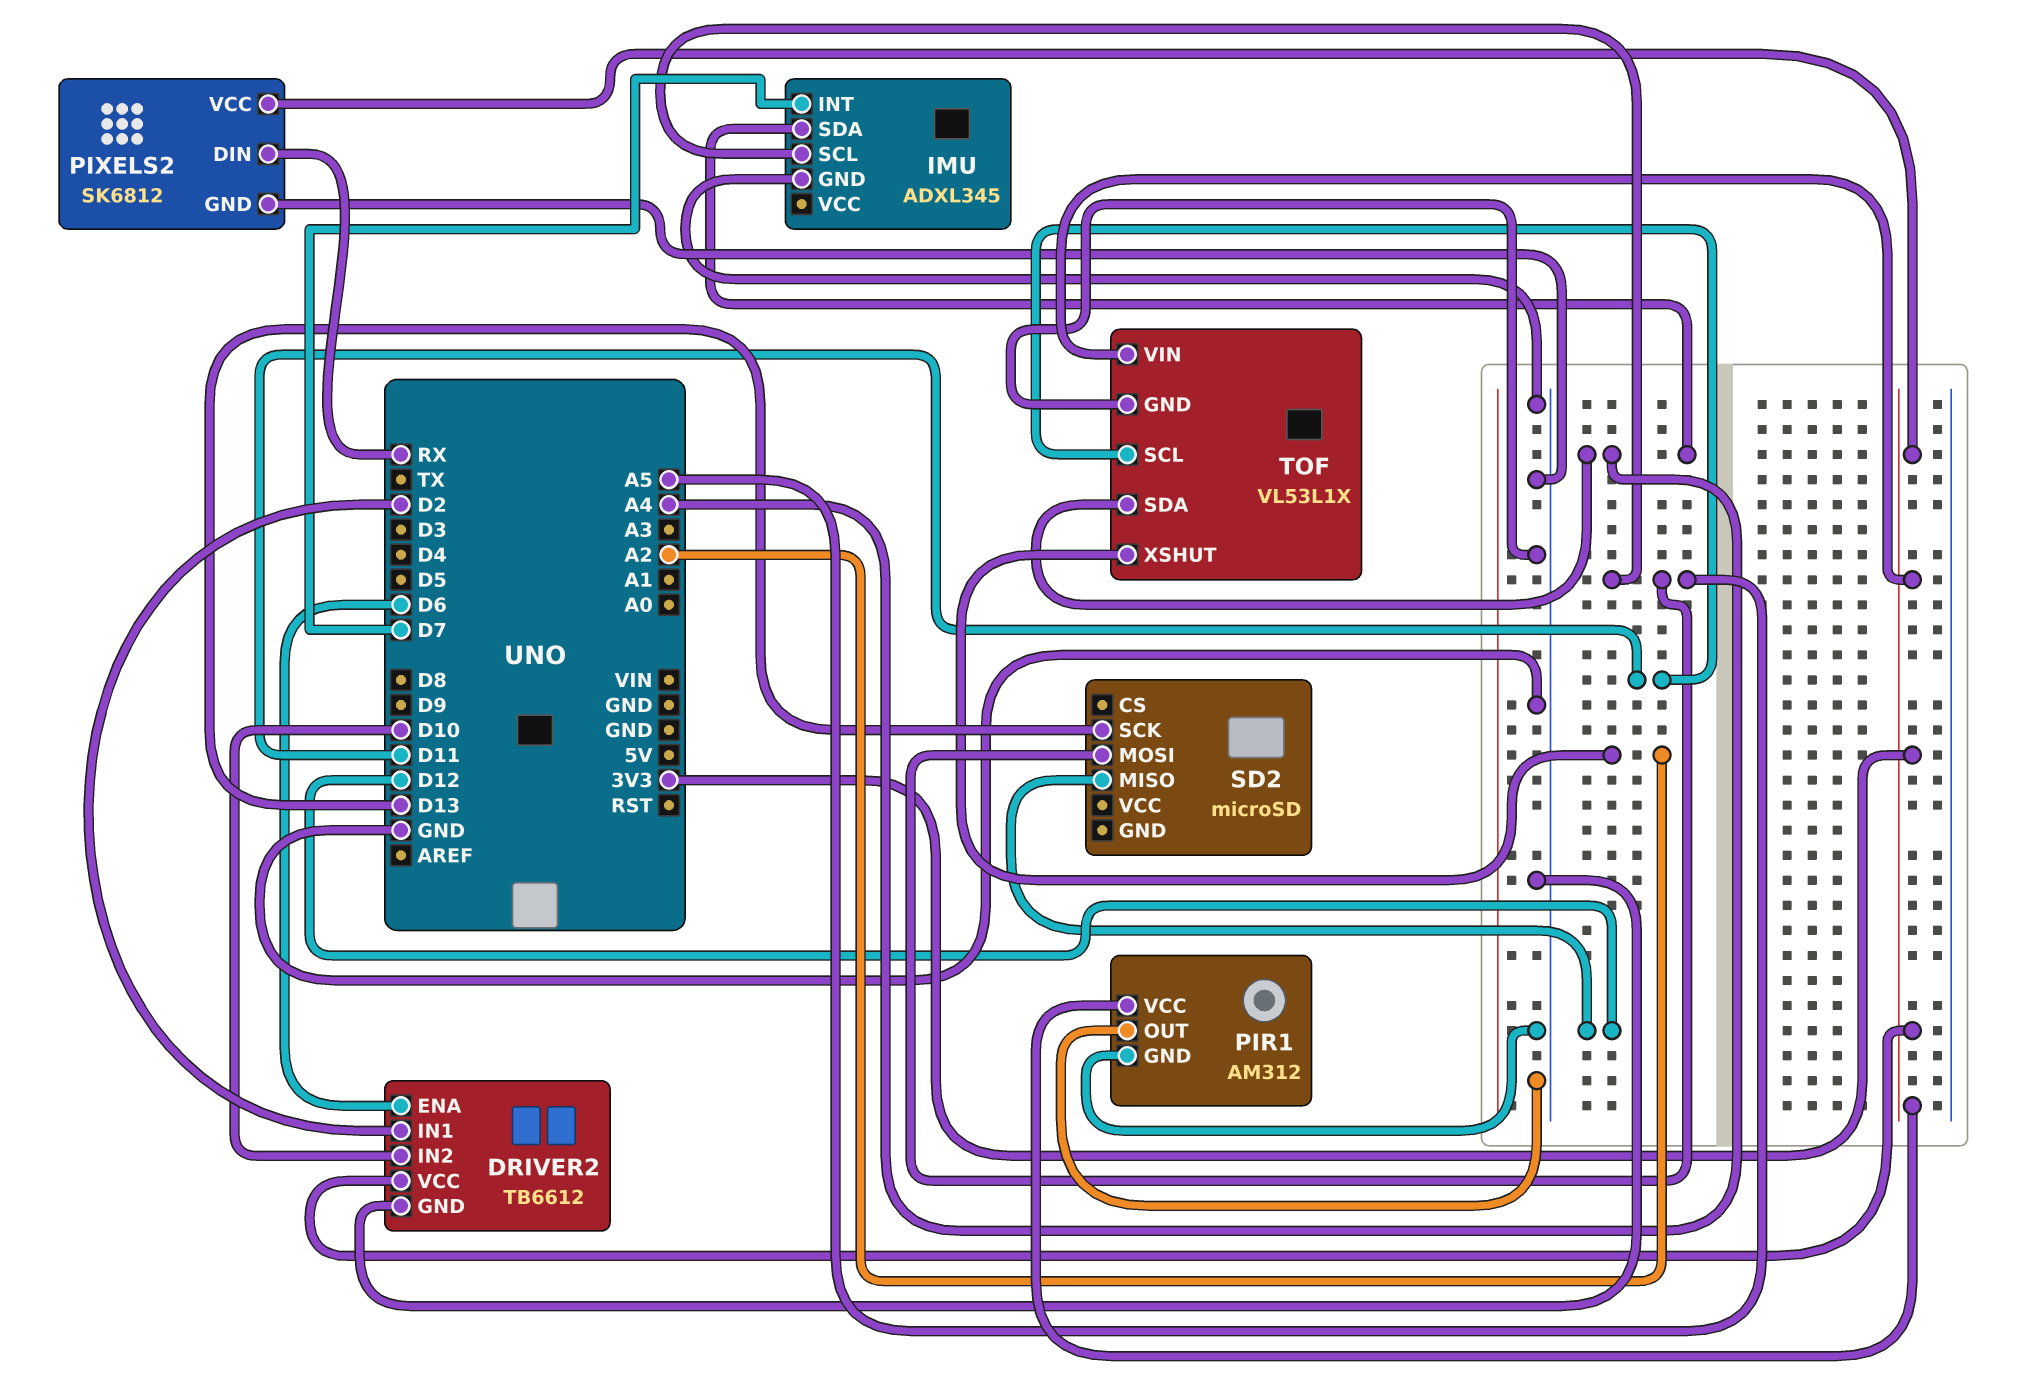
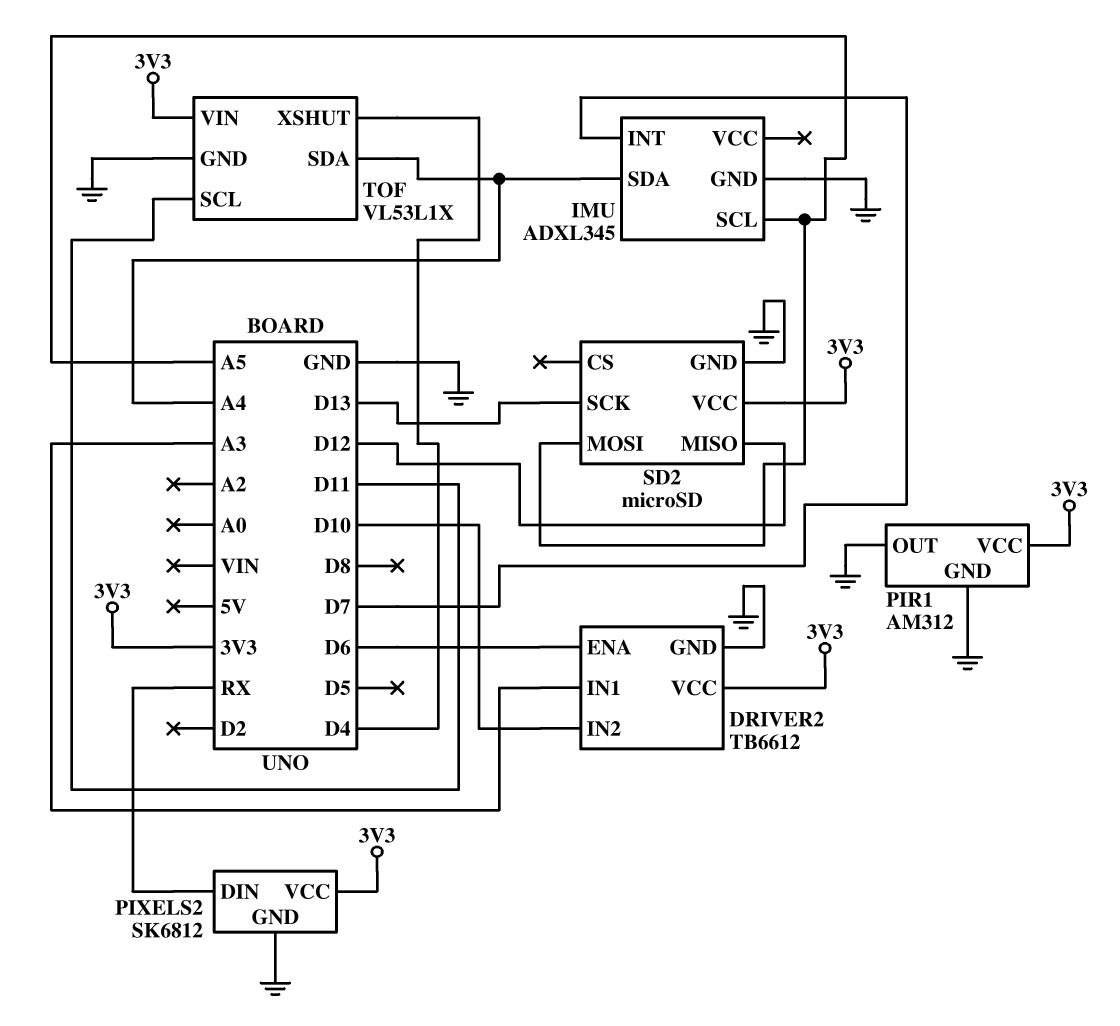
DRIVER2 pin IN1: D2 -> A3
SD2 pin GND: none -> GND
SD2 pin VCC: none -> 3V3
TOF pin XSHUT: A2 -> D4

